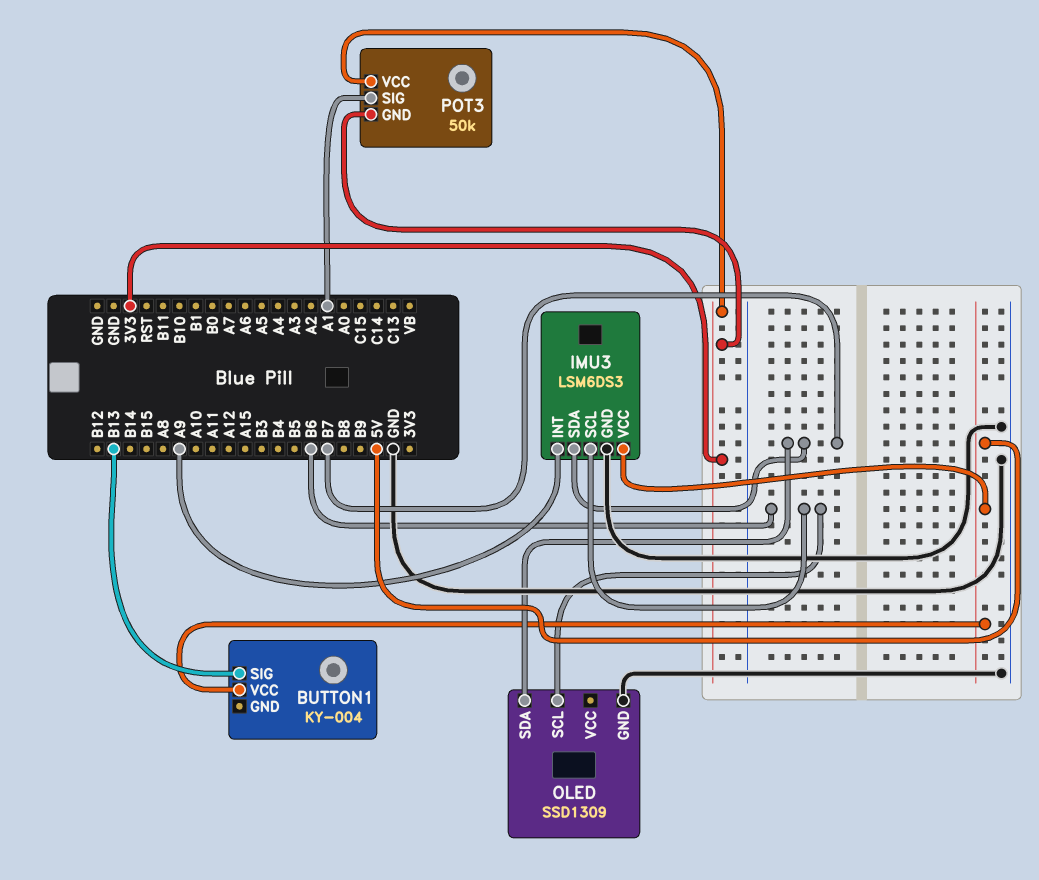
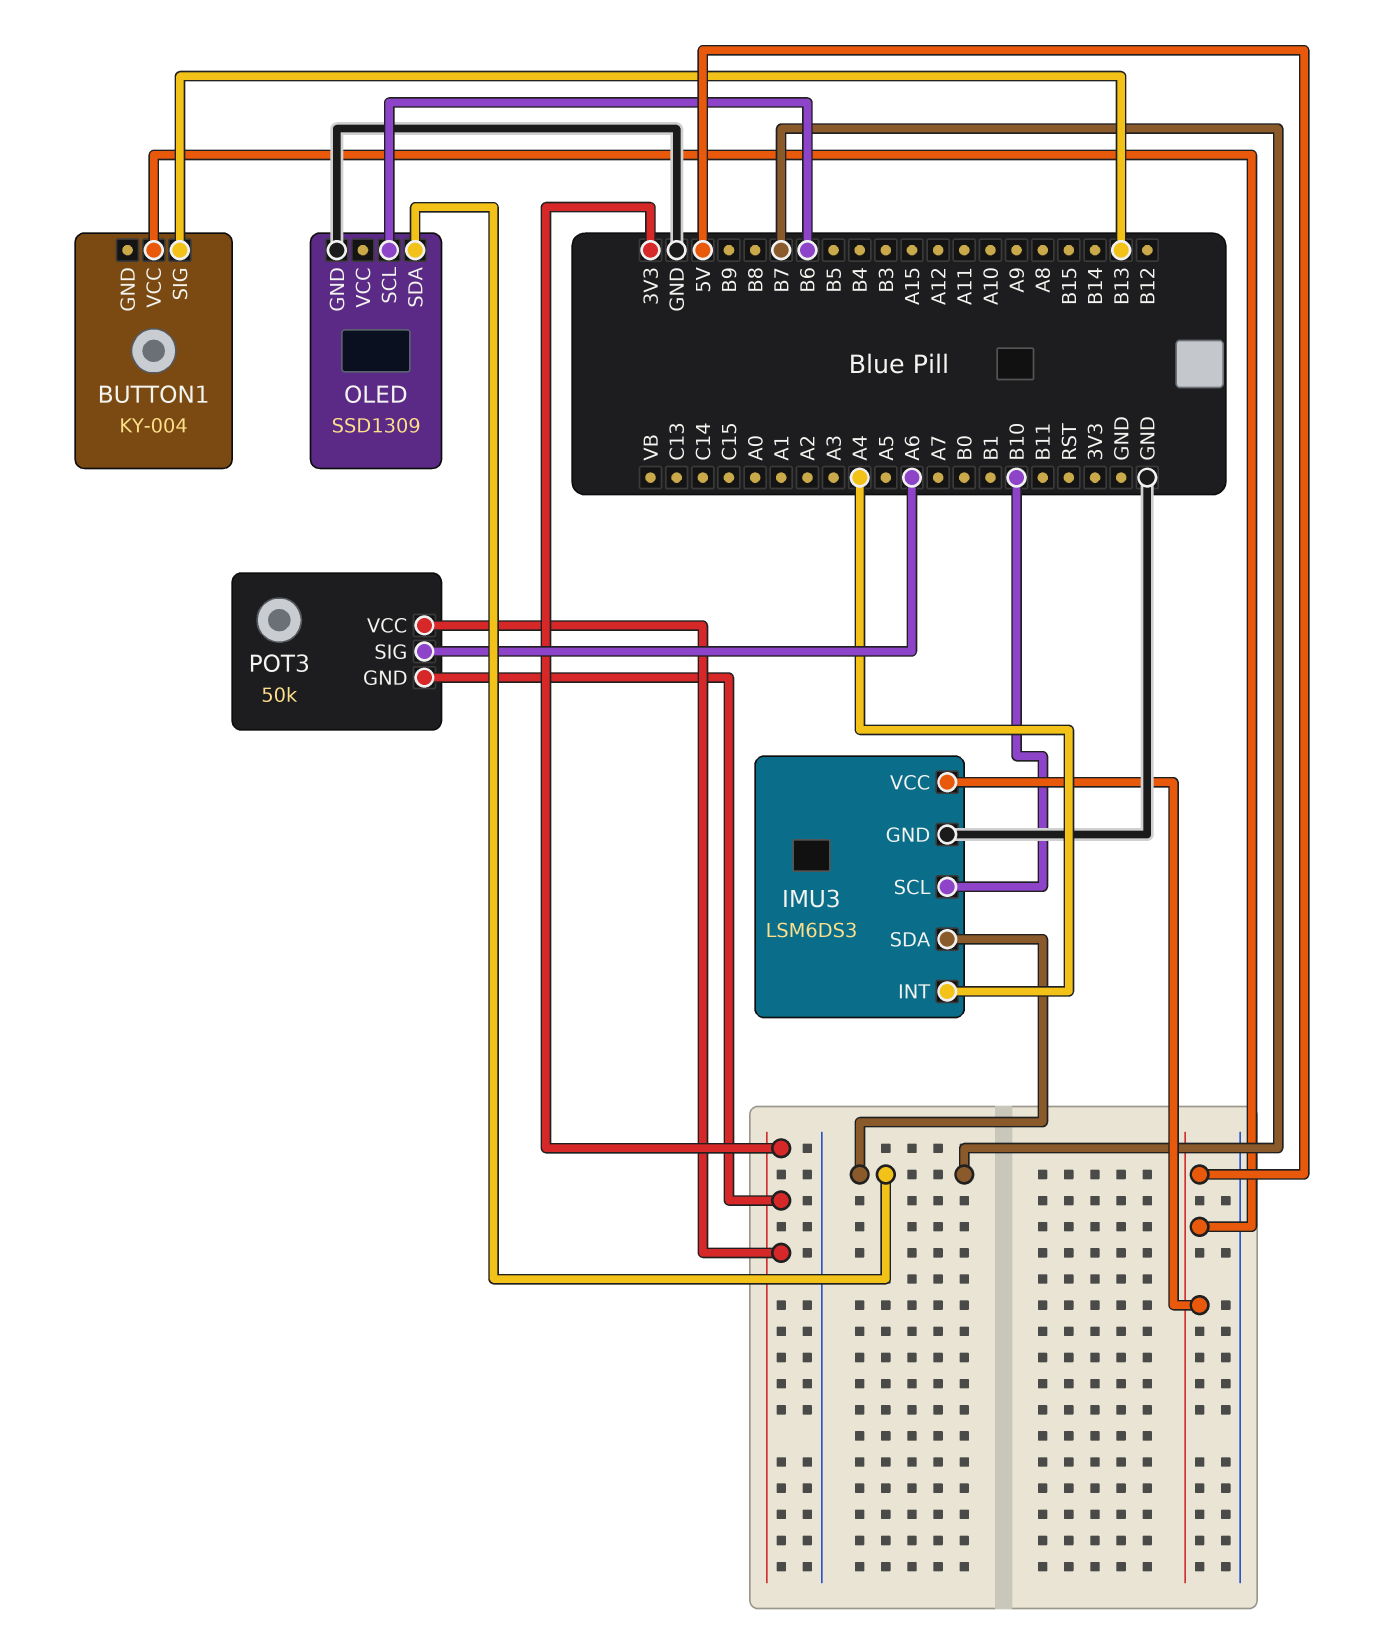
IMU3 pin INT: A9 -> A4
IMU3 pin SCL: B6 -> B10
POT3 pin SIG: A1 -> A6

